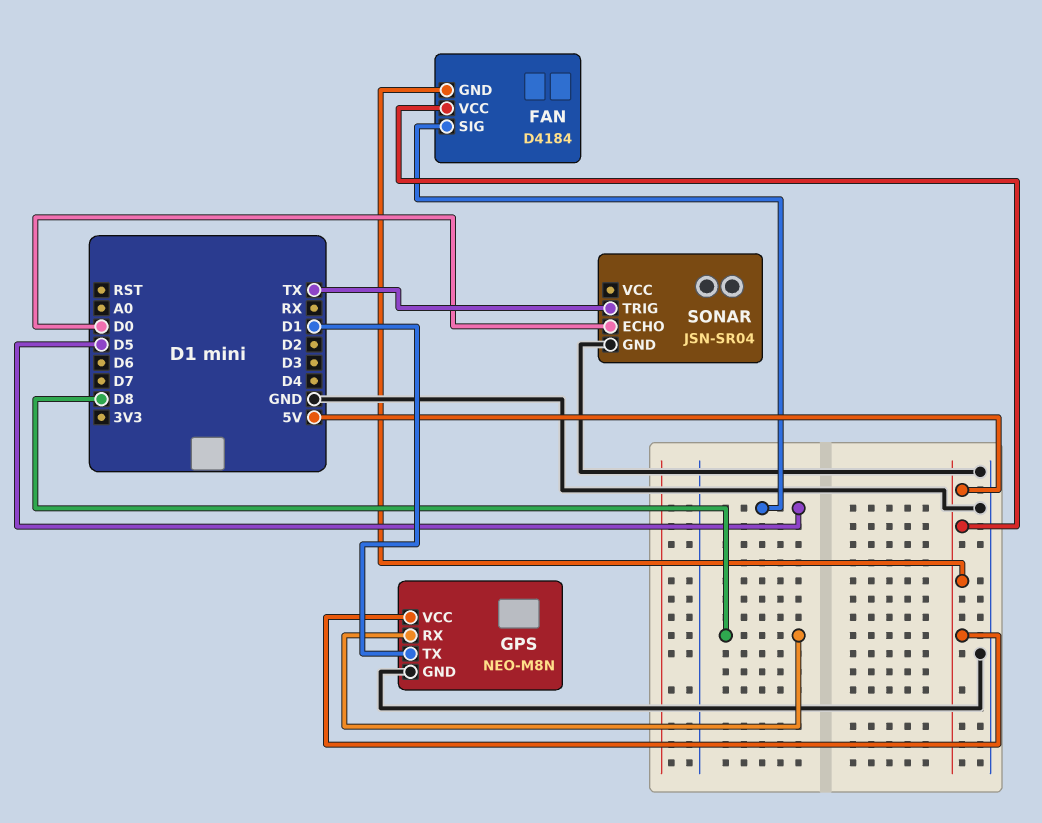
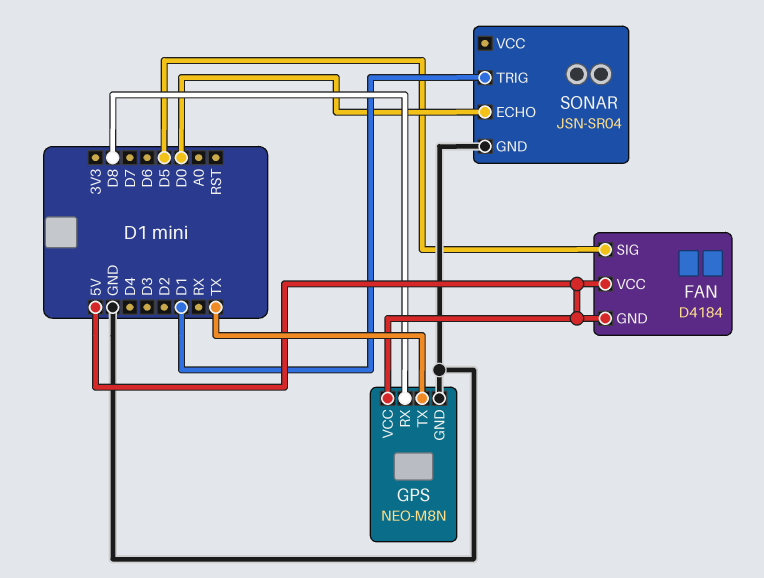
GPS pin TX: D1 -> TX
SONAR pin TRIG: TX -> D1

